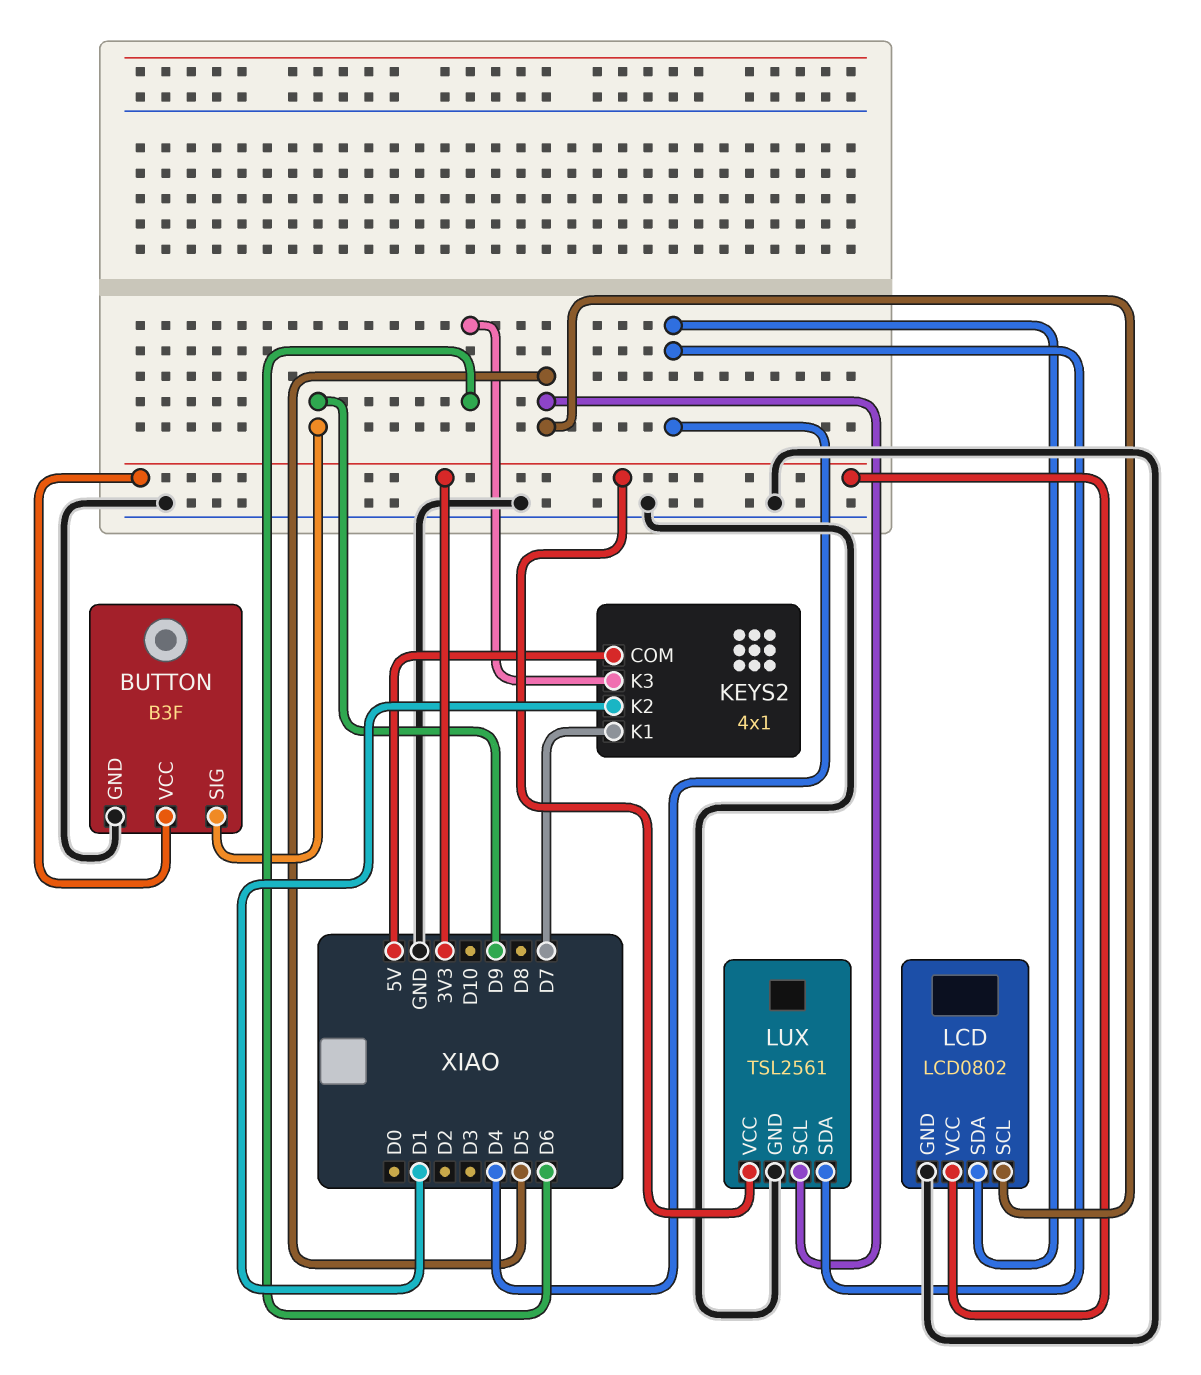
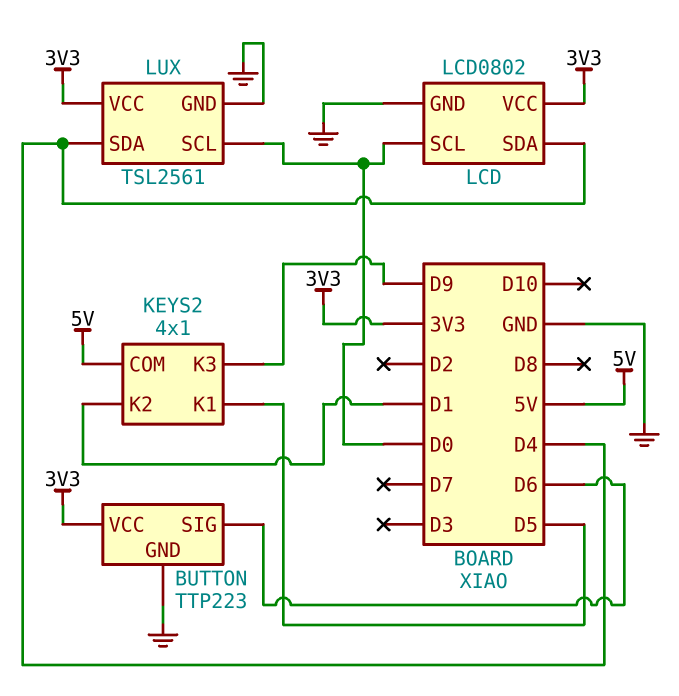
BUTTON: B3F -> TTP223
BUTTON pin SIG: D9 -> D6
KEYS2 pin K1: D7 -> D5
KEYS2 pin K3: D6 -> D9
LCD pin SCL: D5 -> D0
LUX pin SCL: D5 -> D0

